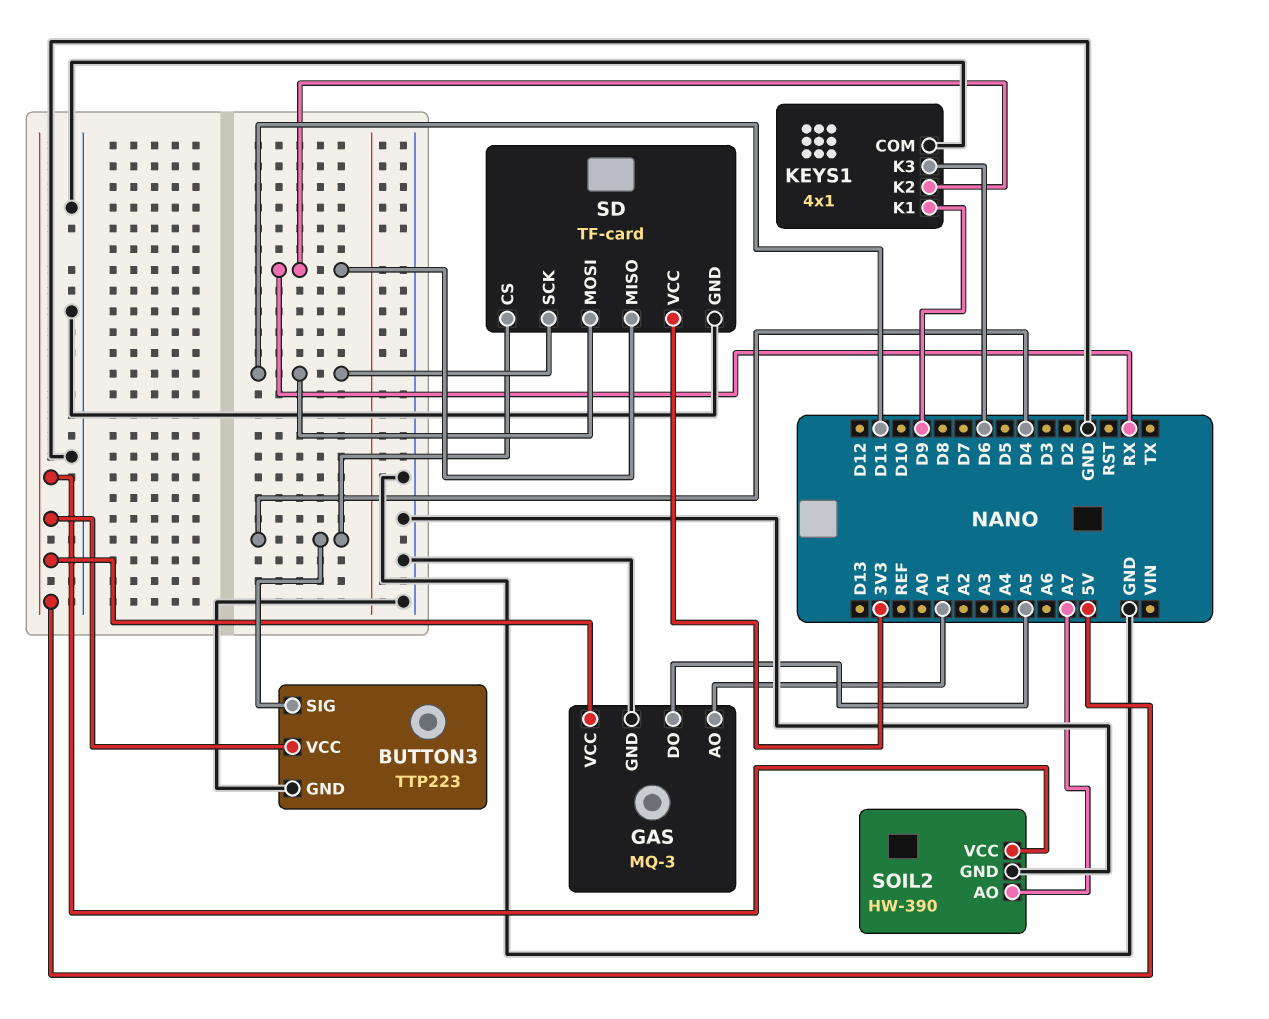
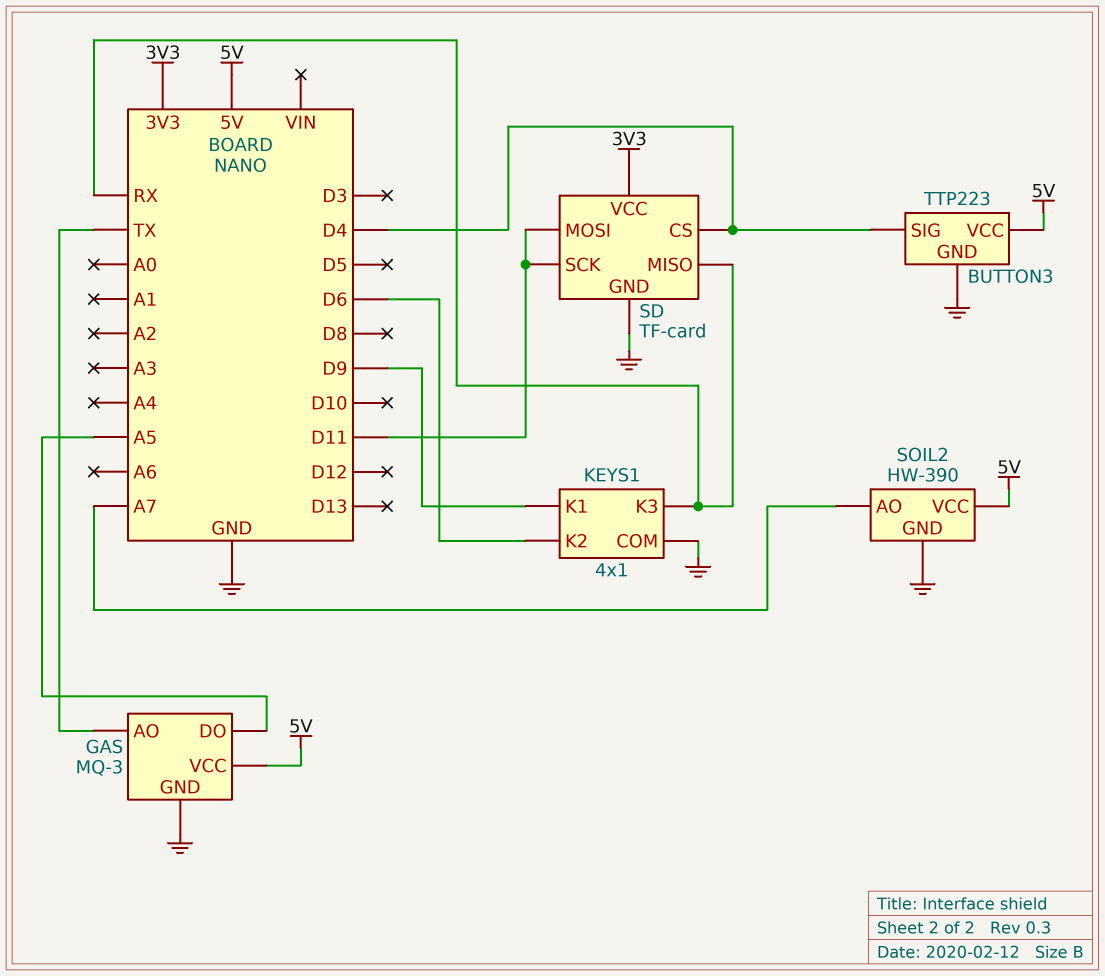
GAS pin AO: A1 -> TX
KEYS1 pin K2: RX -> D6
KEYS1 pin K3: D6 -> RX

